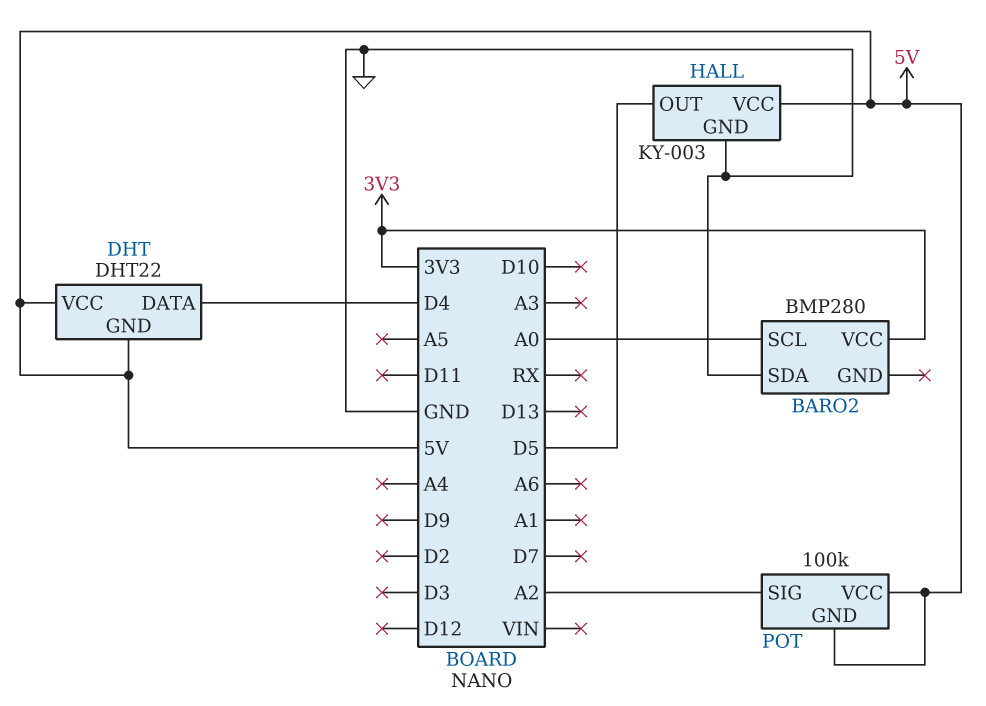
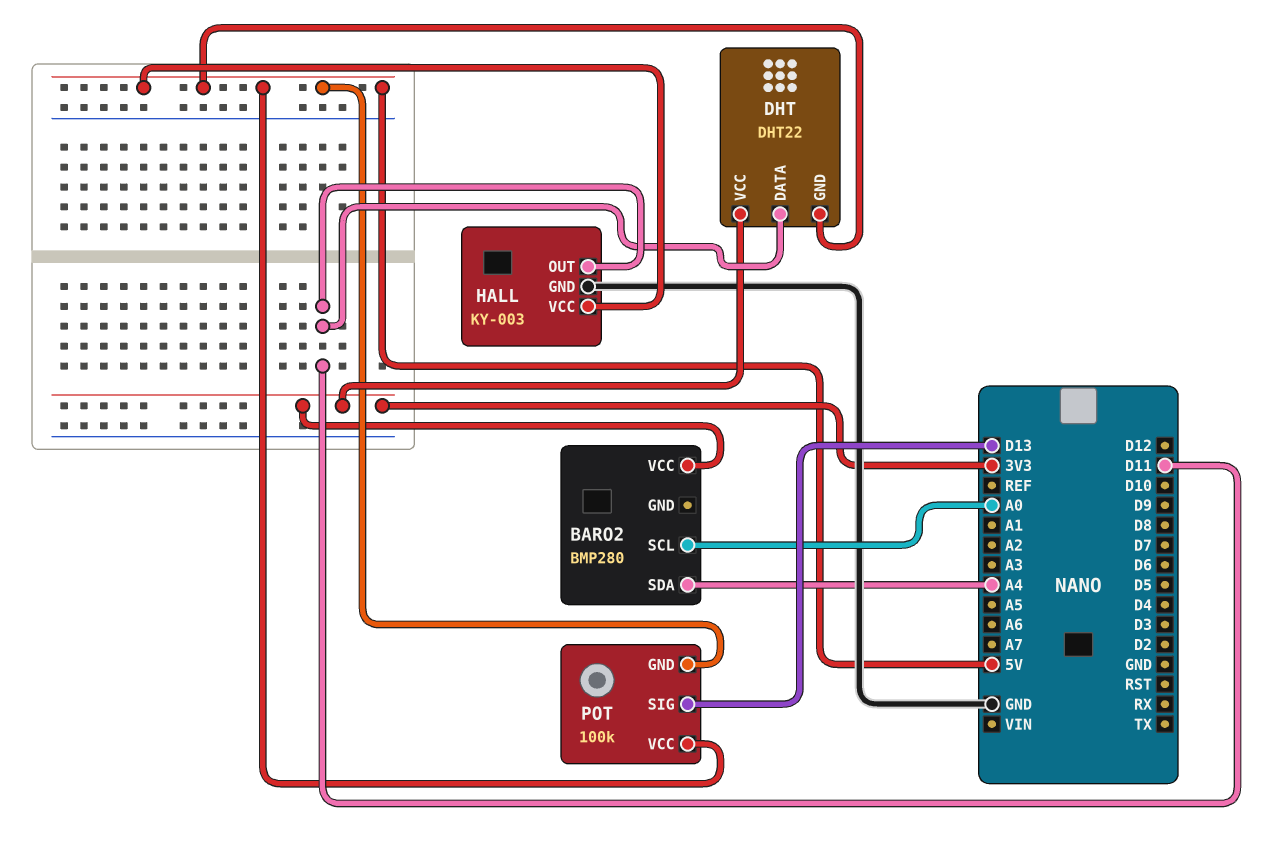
BARO2 pin SDA: GND -> A4
DHT pin DATA: D4 -> D11
DHT pin VCC: 5V -> 3V3
HALL pin OUT: D5 -> D11
POT pin SIG: A2 -> D13

